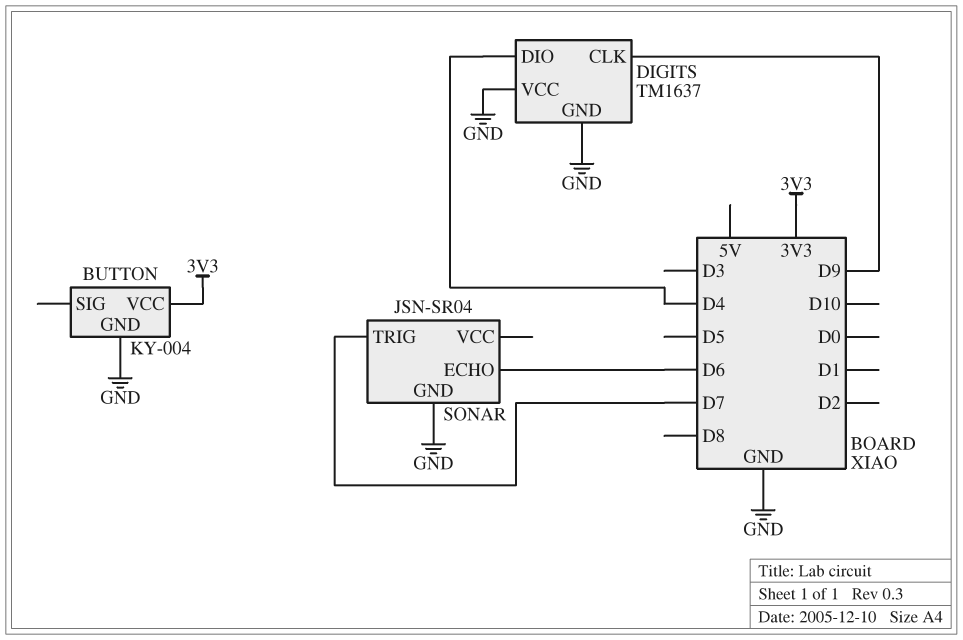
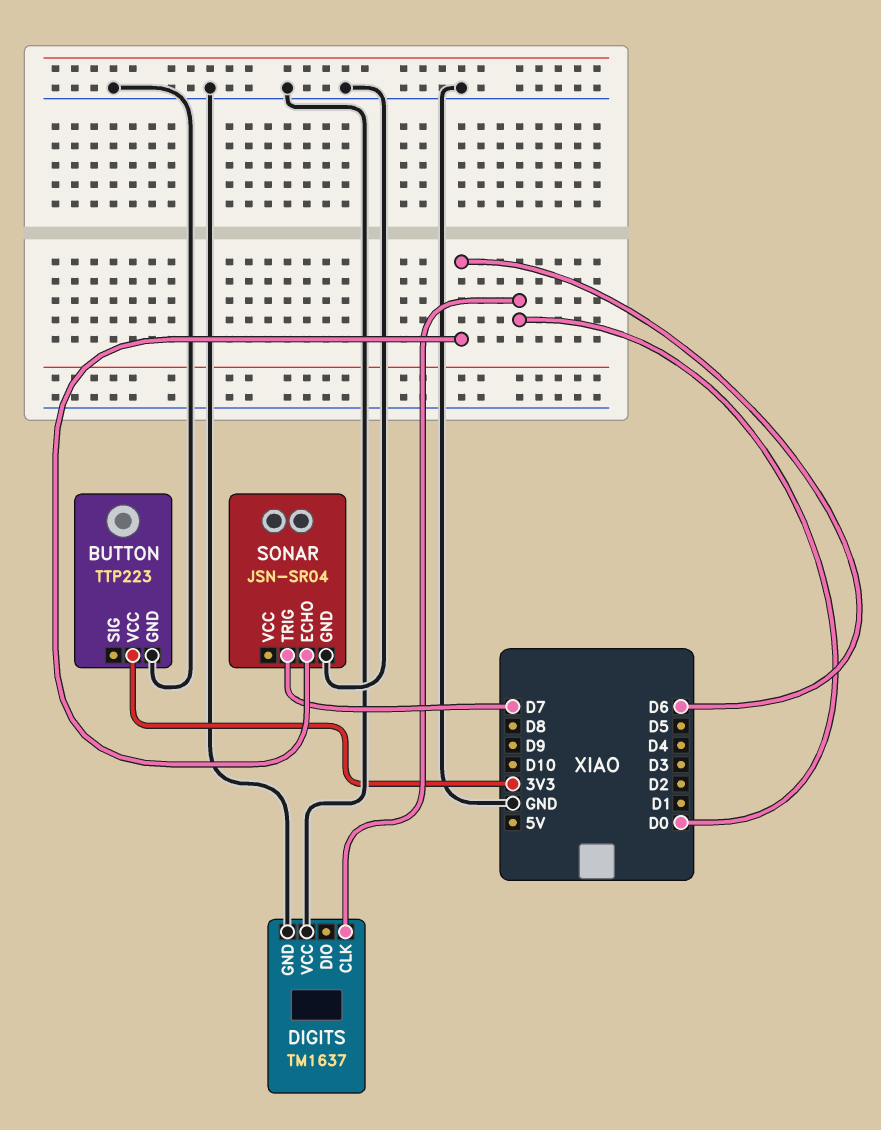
BUTTON: KY-004 -> TTP223
DIGITS pin CLK: D9 -> D0
DIGITS pin DIO: D4 -> none

